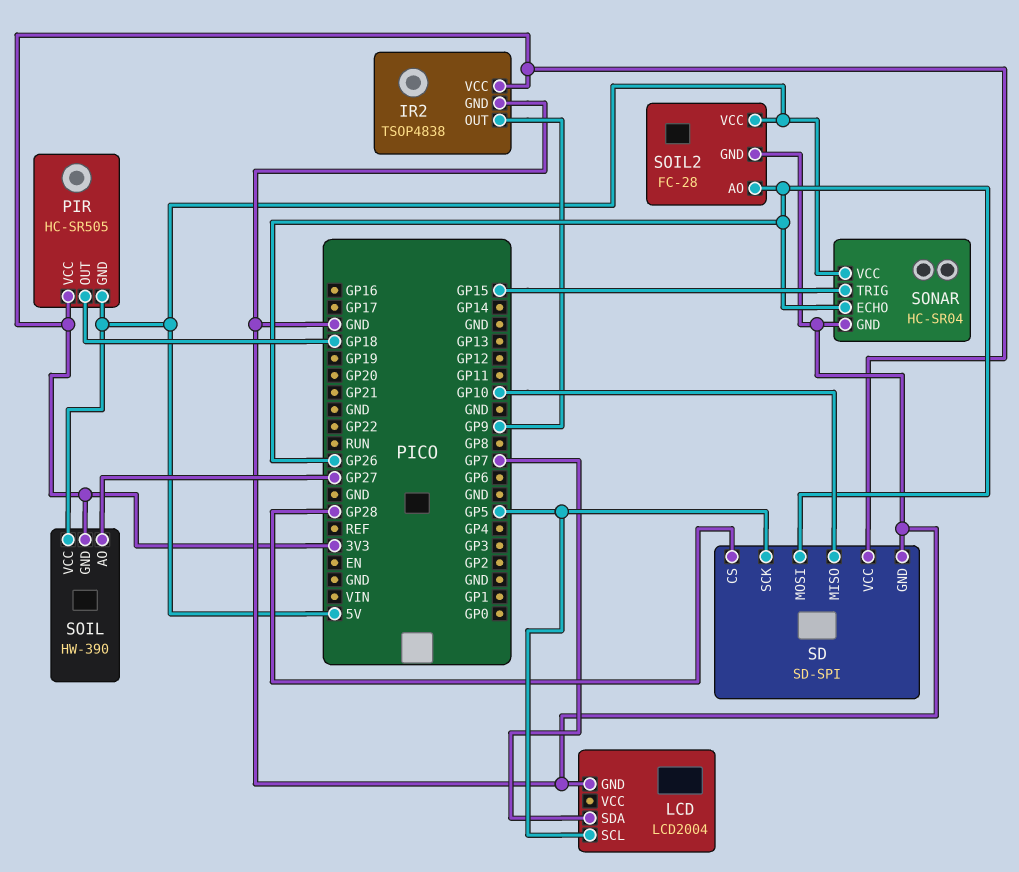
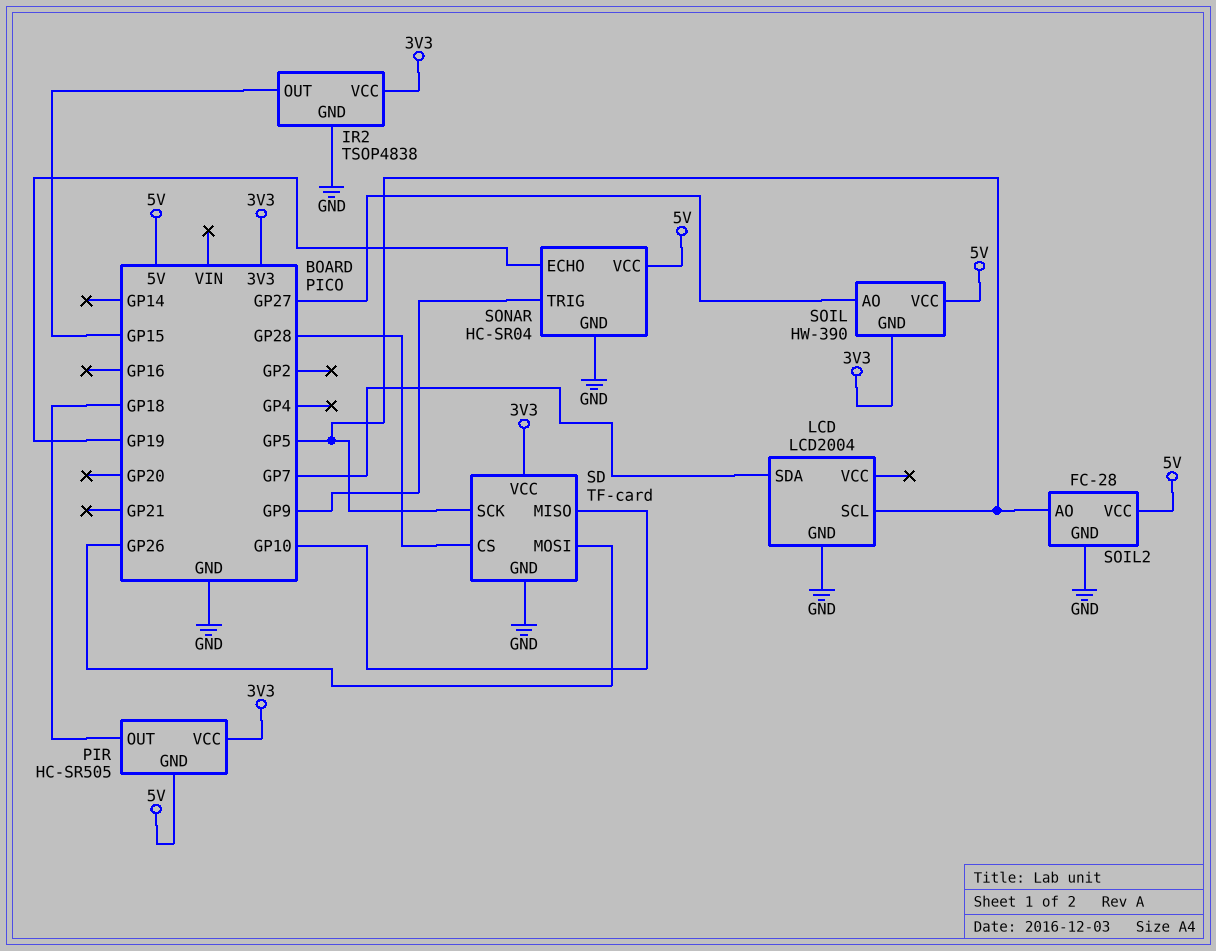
IR2 pin OUT: GP9 -> GP15
SD: SD-SPI -> TF-card
SOIL2 pin AO: GP26 -> GP5
SONAR pin ECHO: GP26 -> GP19
SONAR pin TRIG: GP15 -> GP9

